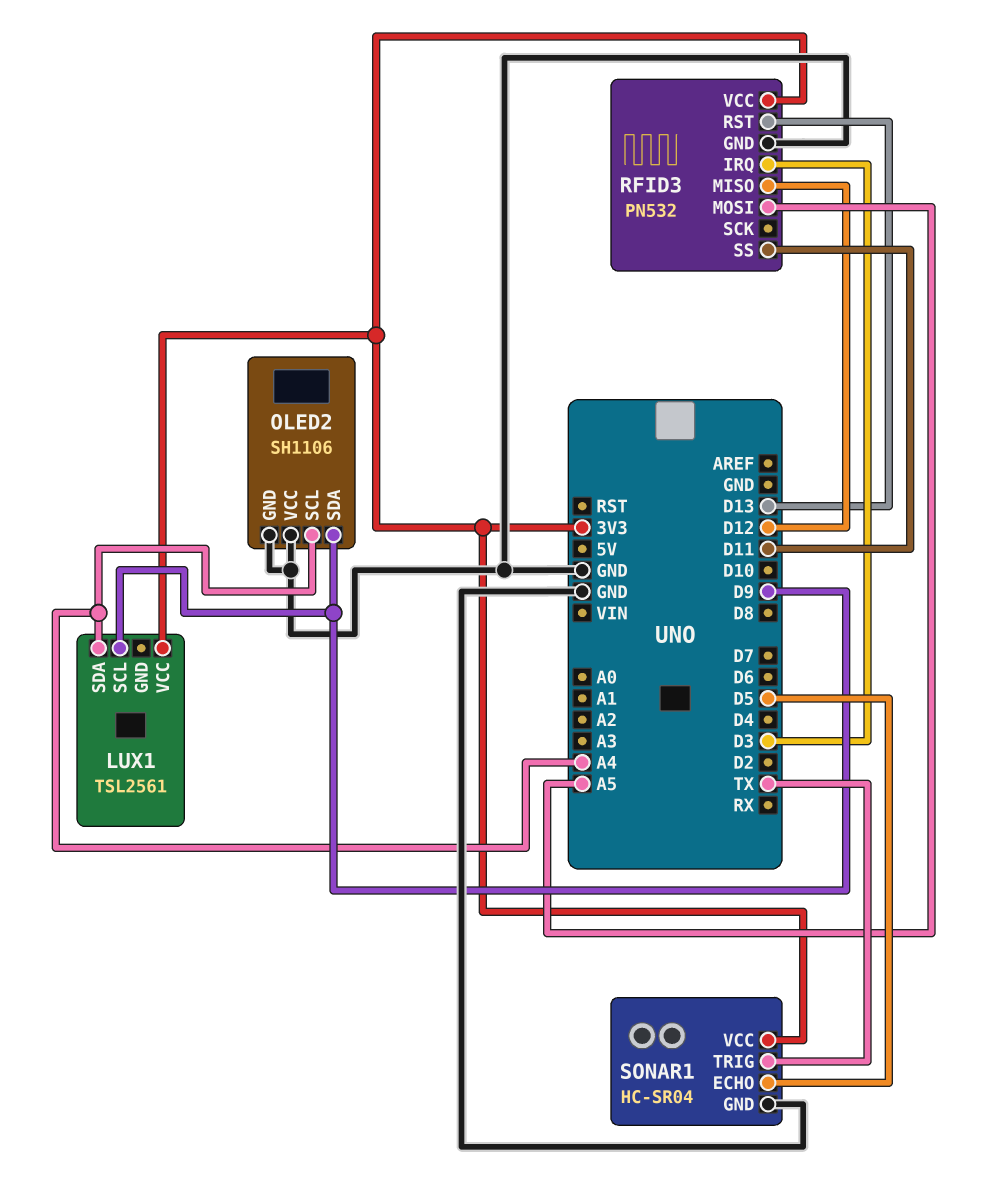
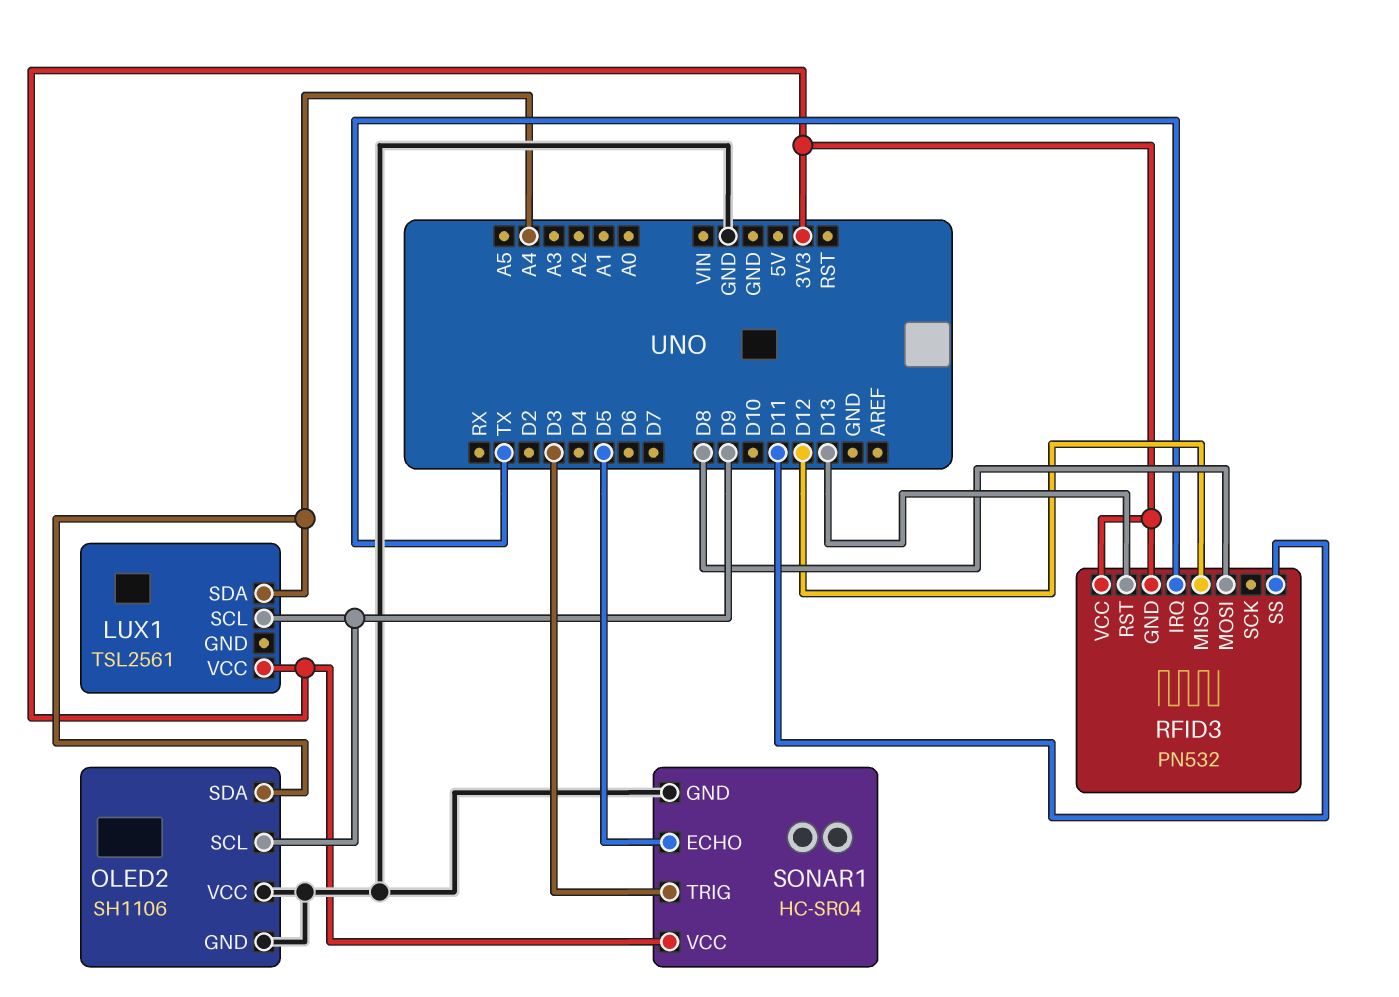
OLED2 pin SCL: A4 -> D9
OLED2 pin SDA: D9 -> A4
RFID3 pin GND: GND -> 3V3
RFID3 pin IRQ: D3 -> TX
RFID3 pin MOSI: A5 -> D8
SONAR1 pin TRIG: TX -> D3

